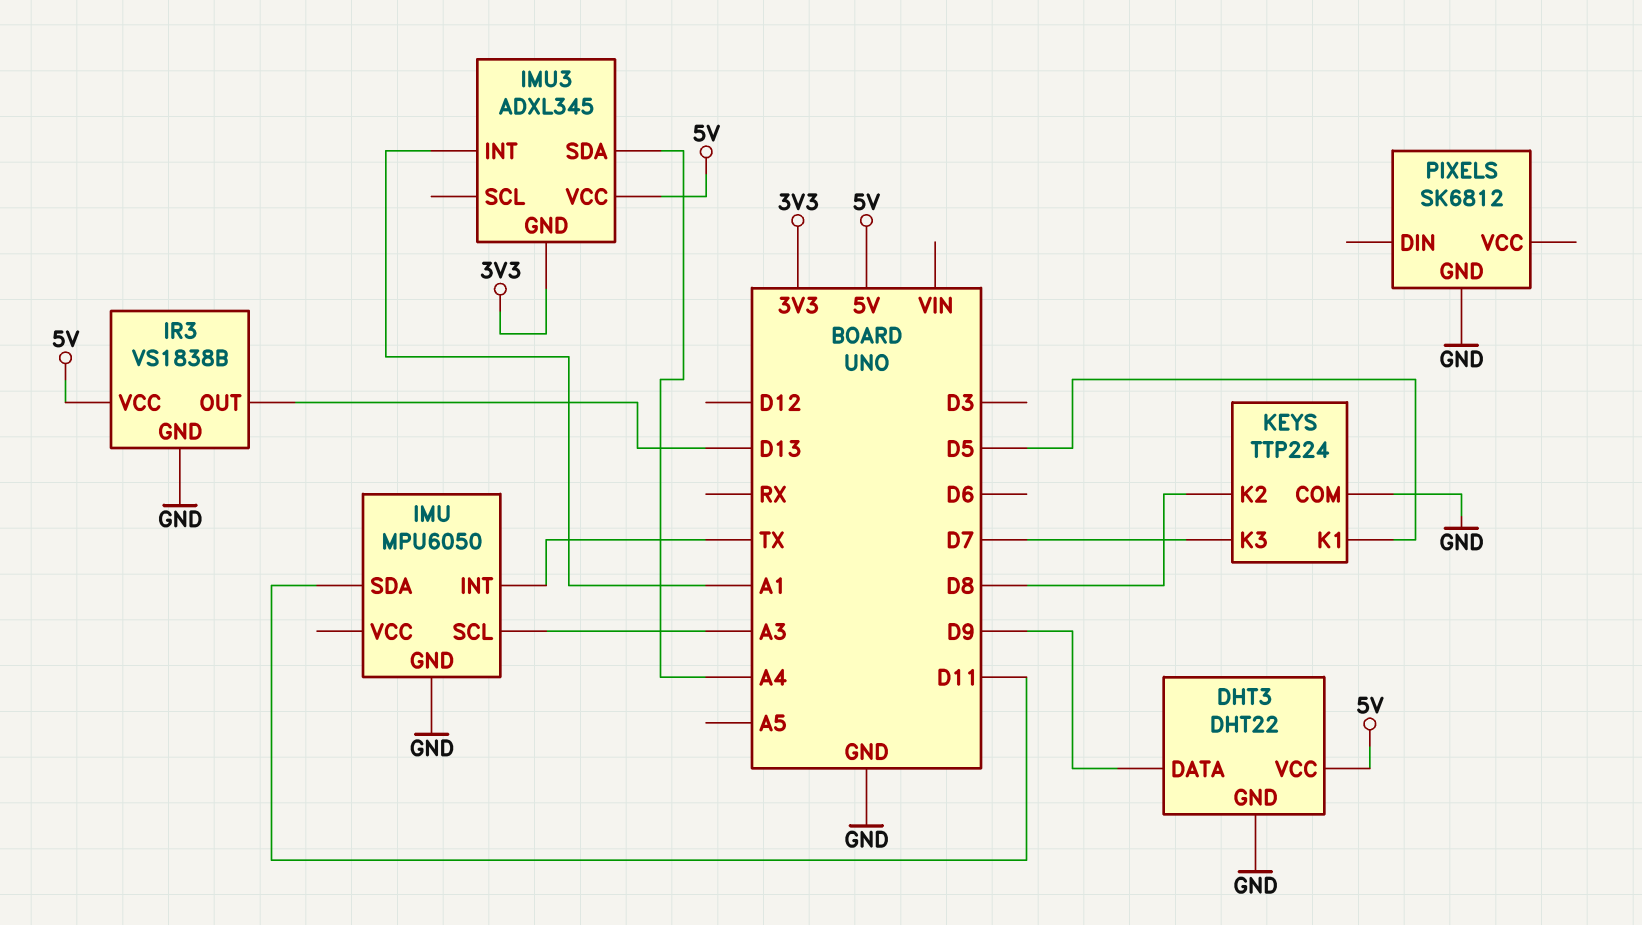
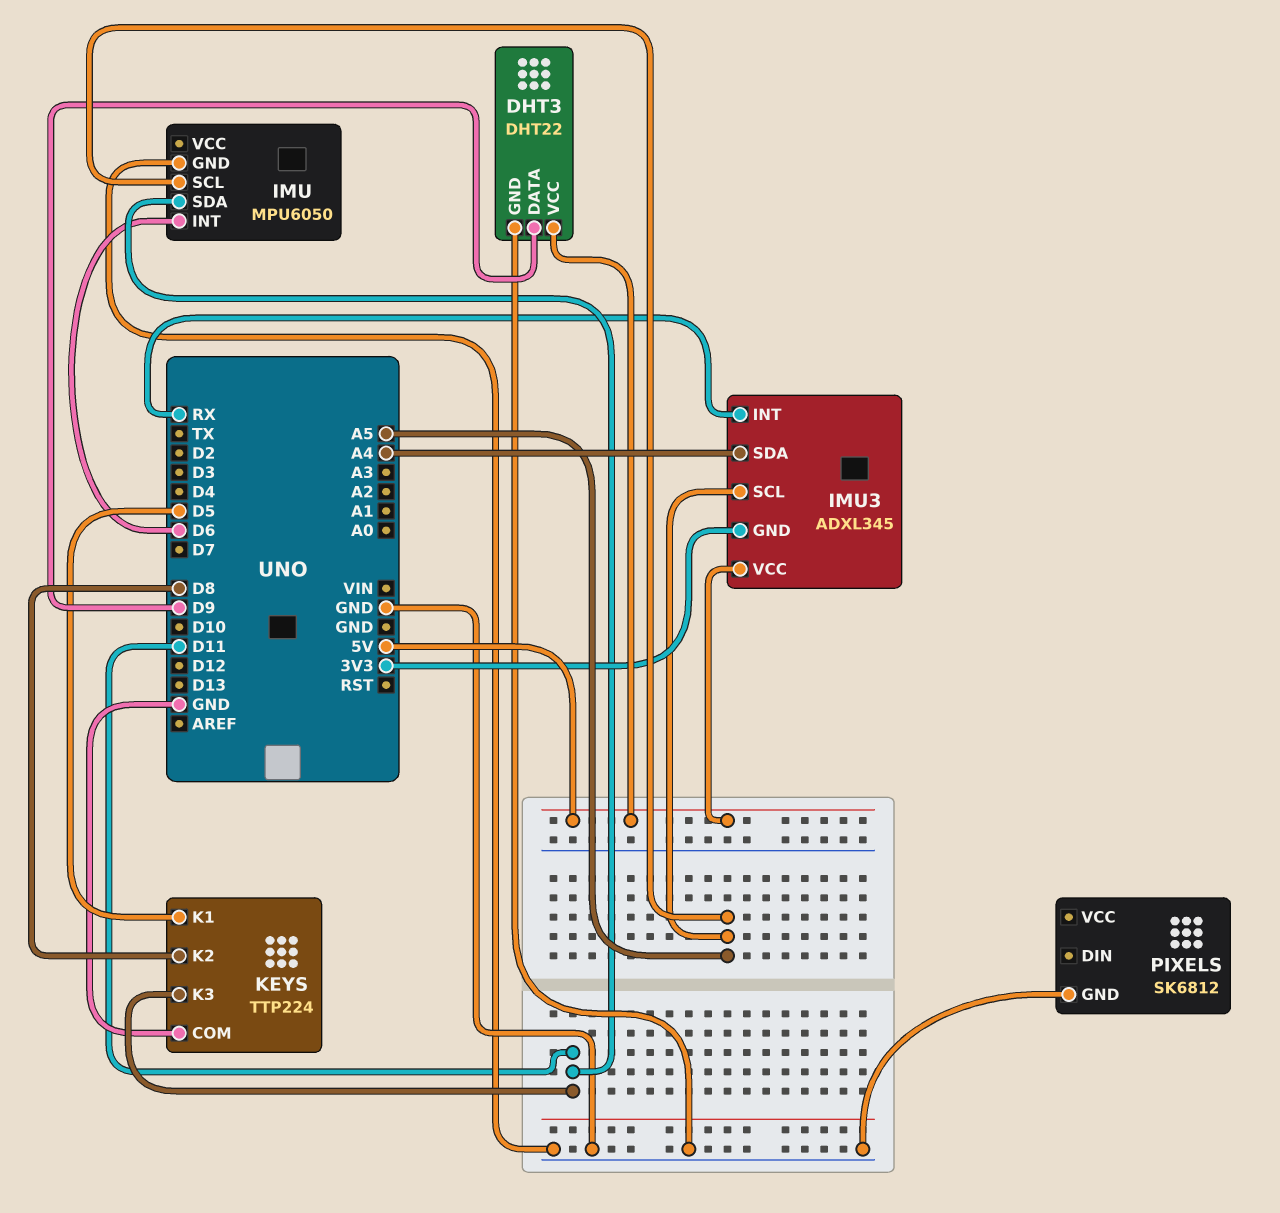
IMU pin INT: TX -> D6
IMU pin SCL: A3 -> A5
IMU3 pin INT: A1 -> RX
IMU3 pin SCL: none -> A5
IR3: VS1838B -> none
IR3 pin GND: GND -> none
IR3 pin OUT: D13 -> none
IR3 pin VCC: 5V -> none
KEYS pin K3: D7 -> D11

